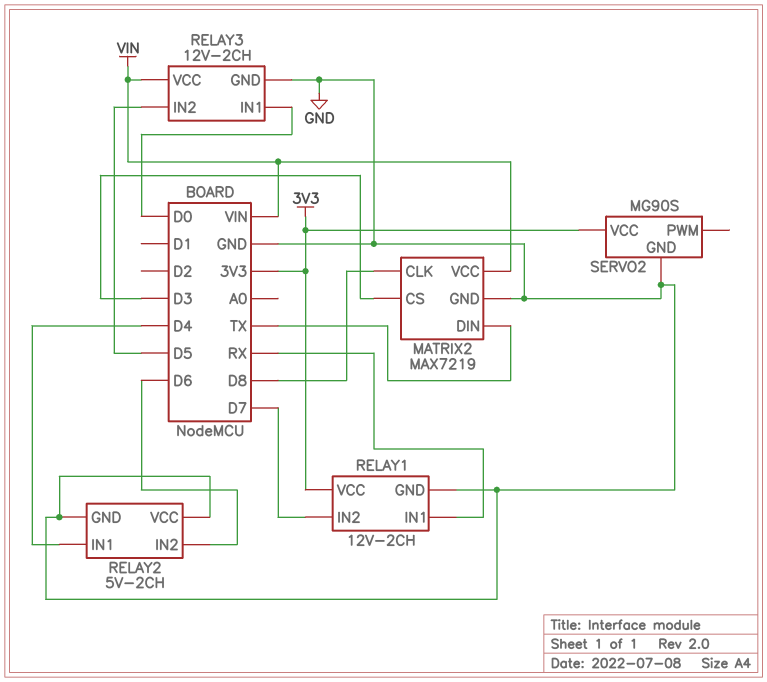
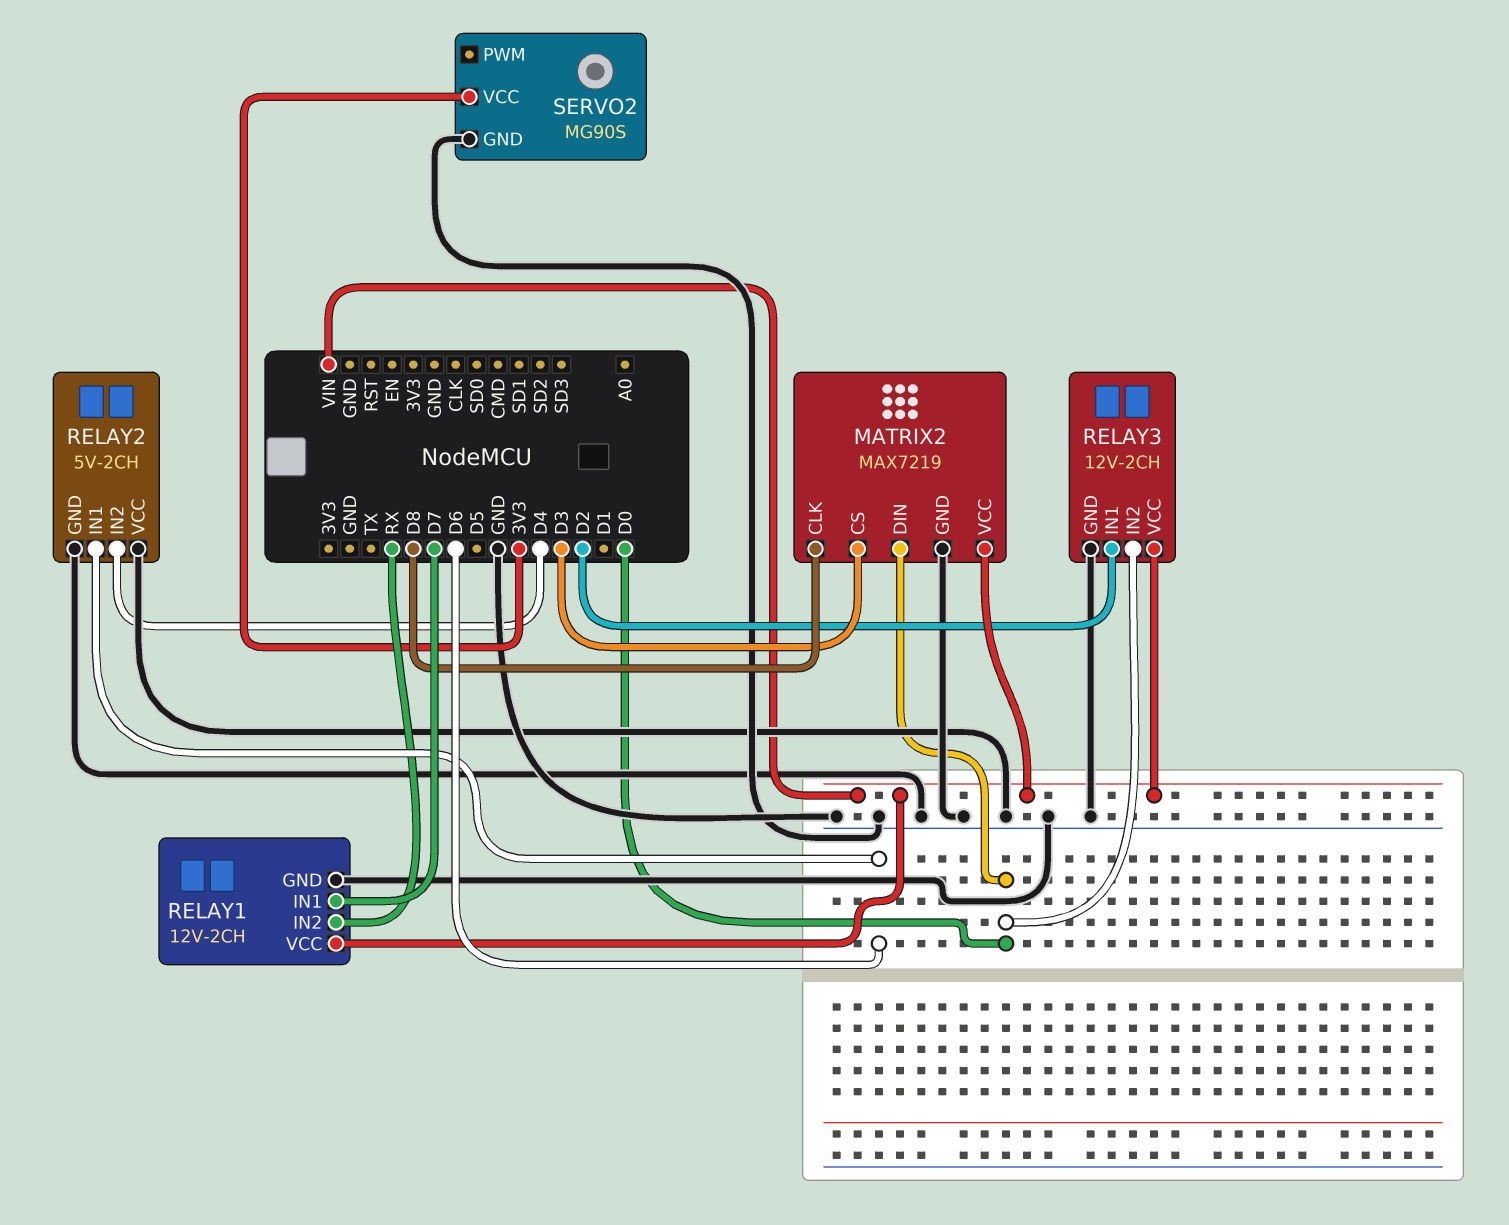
MATRIX2 pin DIN: TX -> D0
RELAY1 pin IN1: RX -> D7
RELAY1 pin IN2: D7 -> RX
RELAY1 pin VCC: 3V3 -> VIN
RELAY2 pin IN1: D4 -> D6
RELAY2 pin IN2: D6 -> D4
RELAY3 pin IN1: D0 -> D2
RELAY3 pin IN2: D5 -> D0

